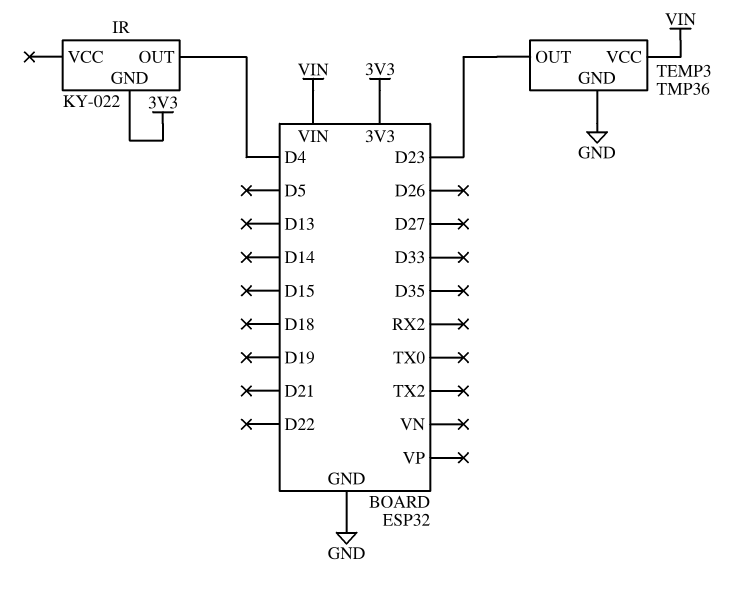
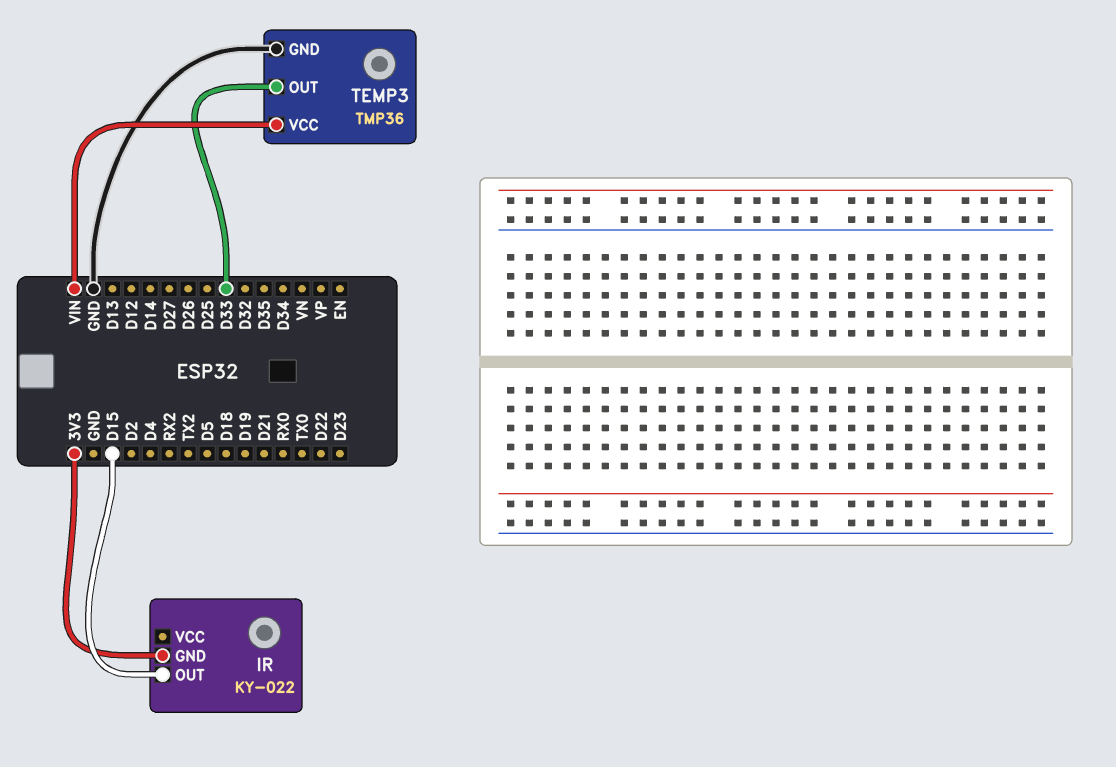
IR pin OUT: D4 -> D15
TEMP3 pin OUT: D23 -> D33

